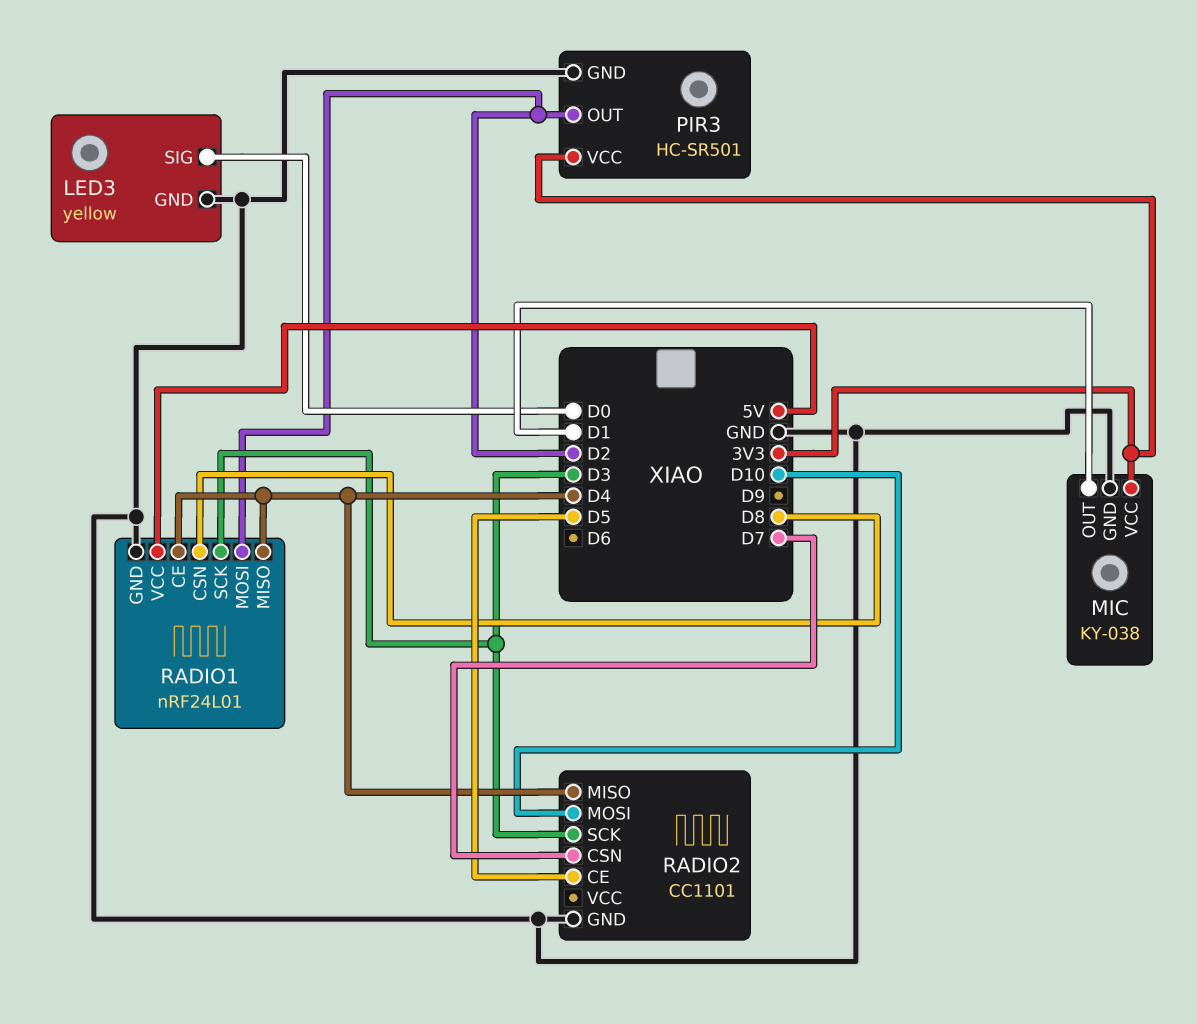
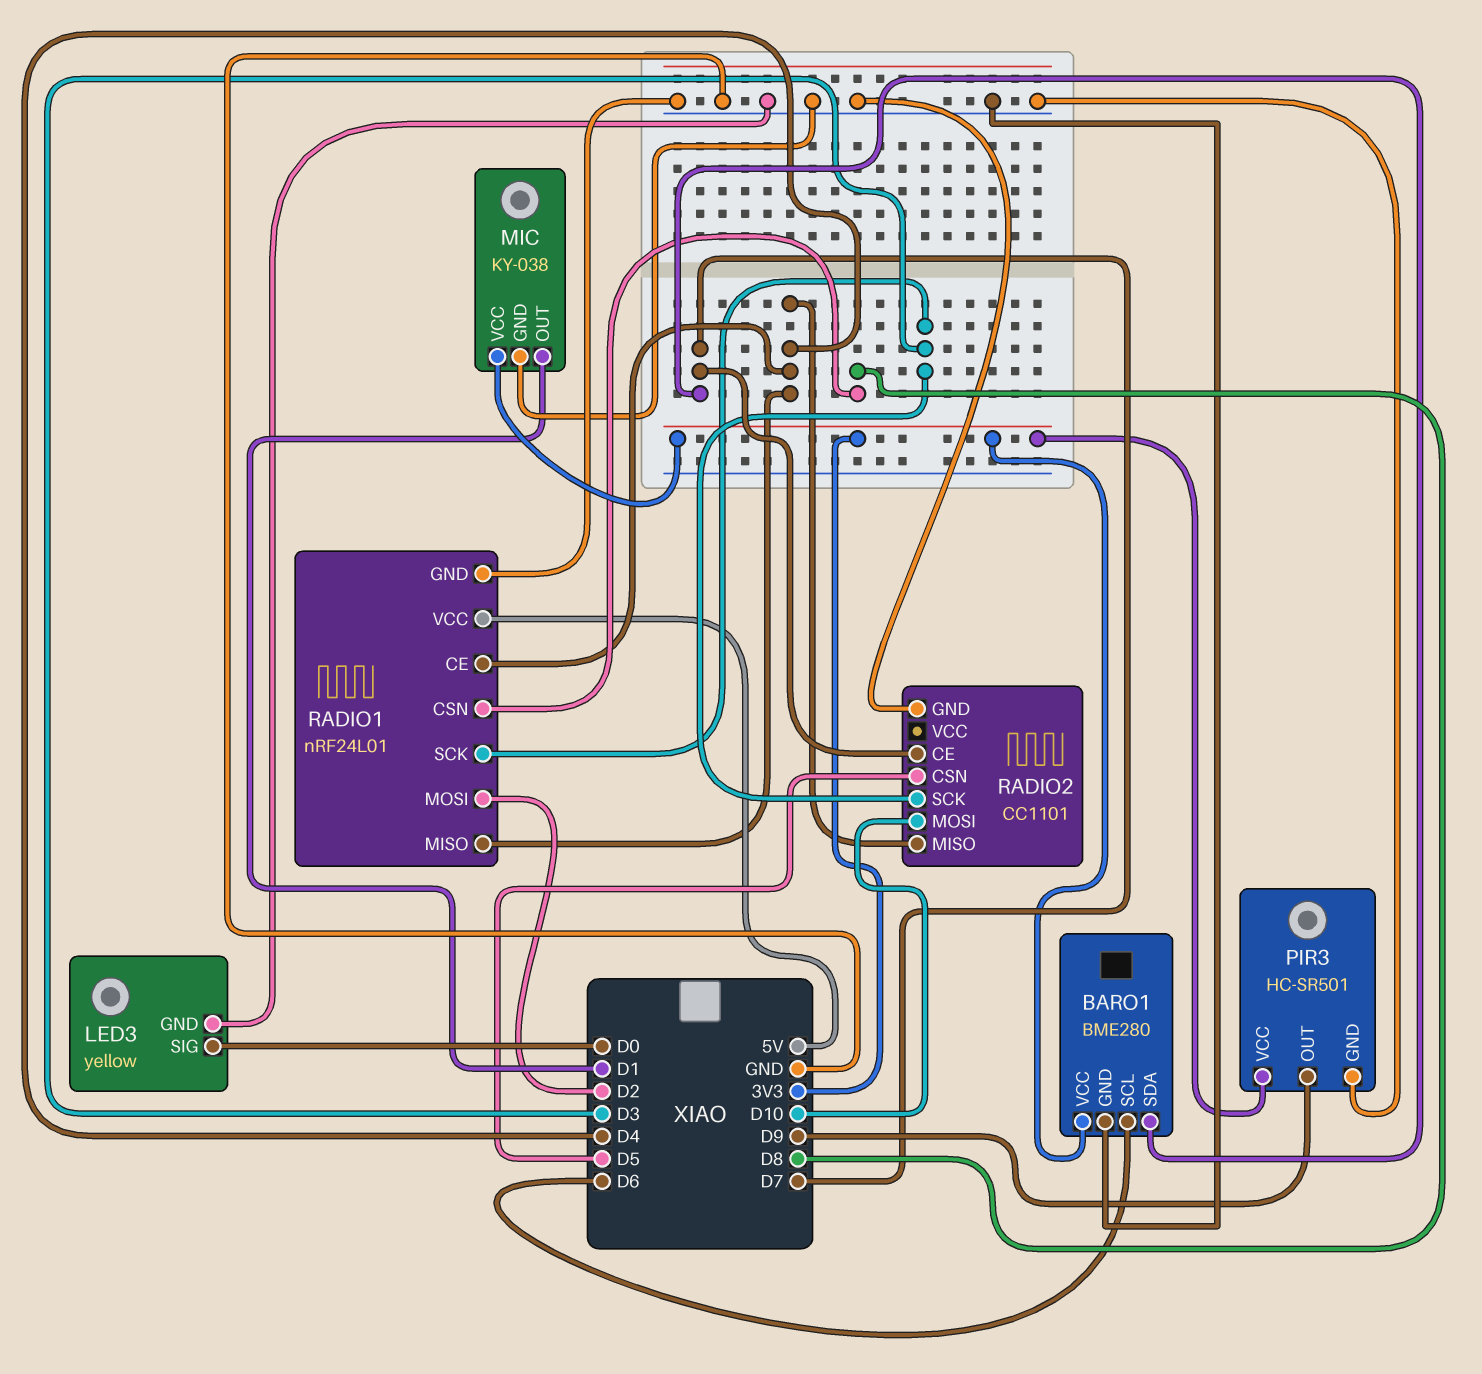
BARO1: none -> BME280
BARO1 pin GND: none -> GND
BARO1 pin SCL: none -> D6
BARO1 pin SDA: none -> D7
BARO1 pin VCC: none -> 3V3
PIR3 pin OUT: D2 -> D9
RADIO2 pin CE: D5 -> D7
RADIO2 pin CSN: D7 -> D5

